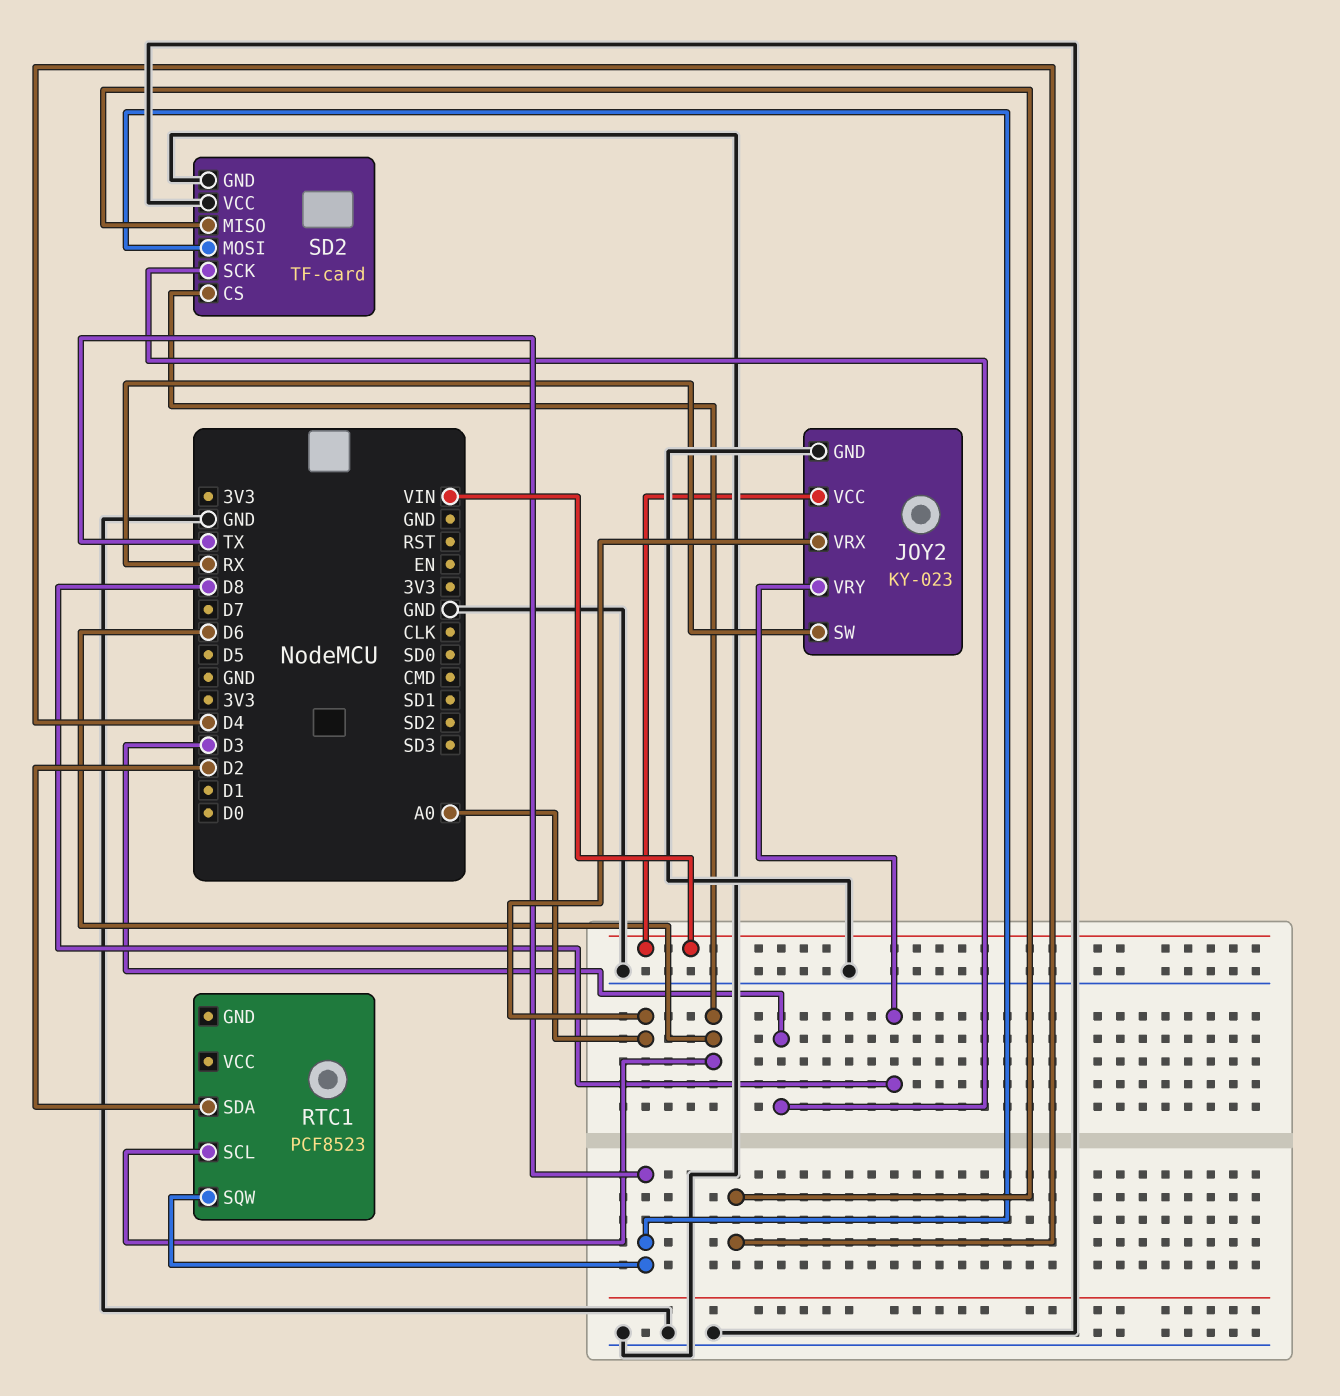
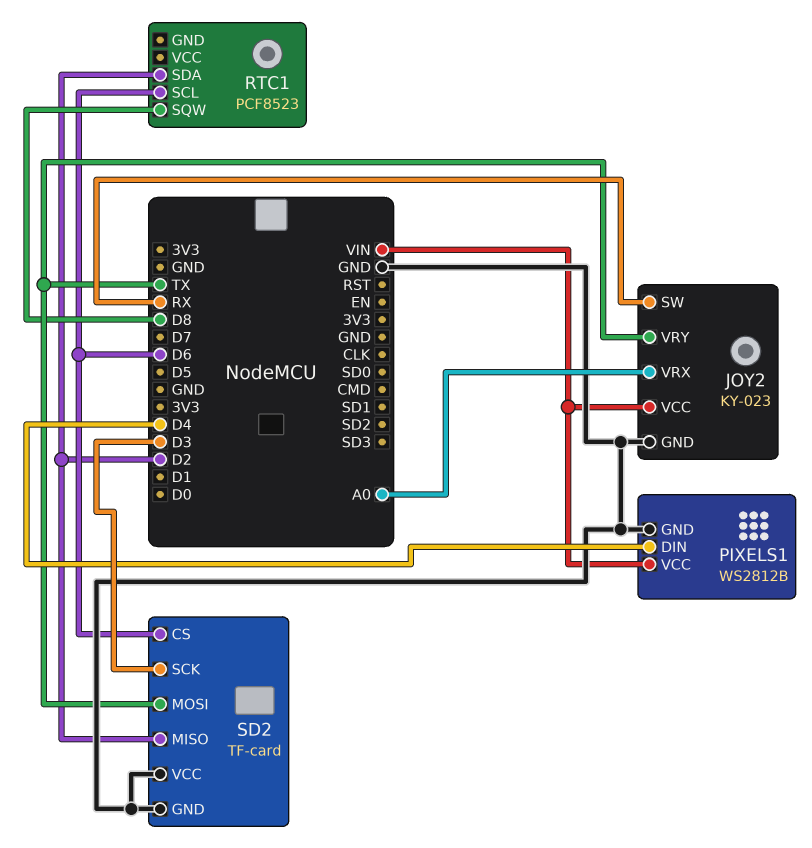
JOY2 pin VRY: D8 -> TX
PIXELS1: none -> WS2812B
PIXELS1 pin DIN: none -> D4
PIXELS1 pin GND: none -> GND
PIXELS1 pin VCC: none -> VIN
RTC1 pin SQW: TX -> D8
SD2 pin MISO: D4 -> D2

